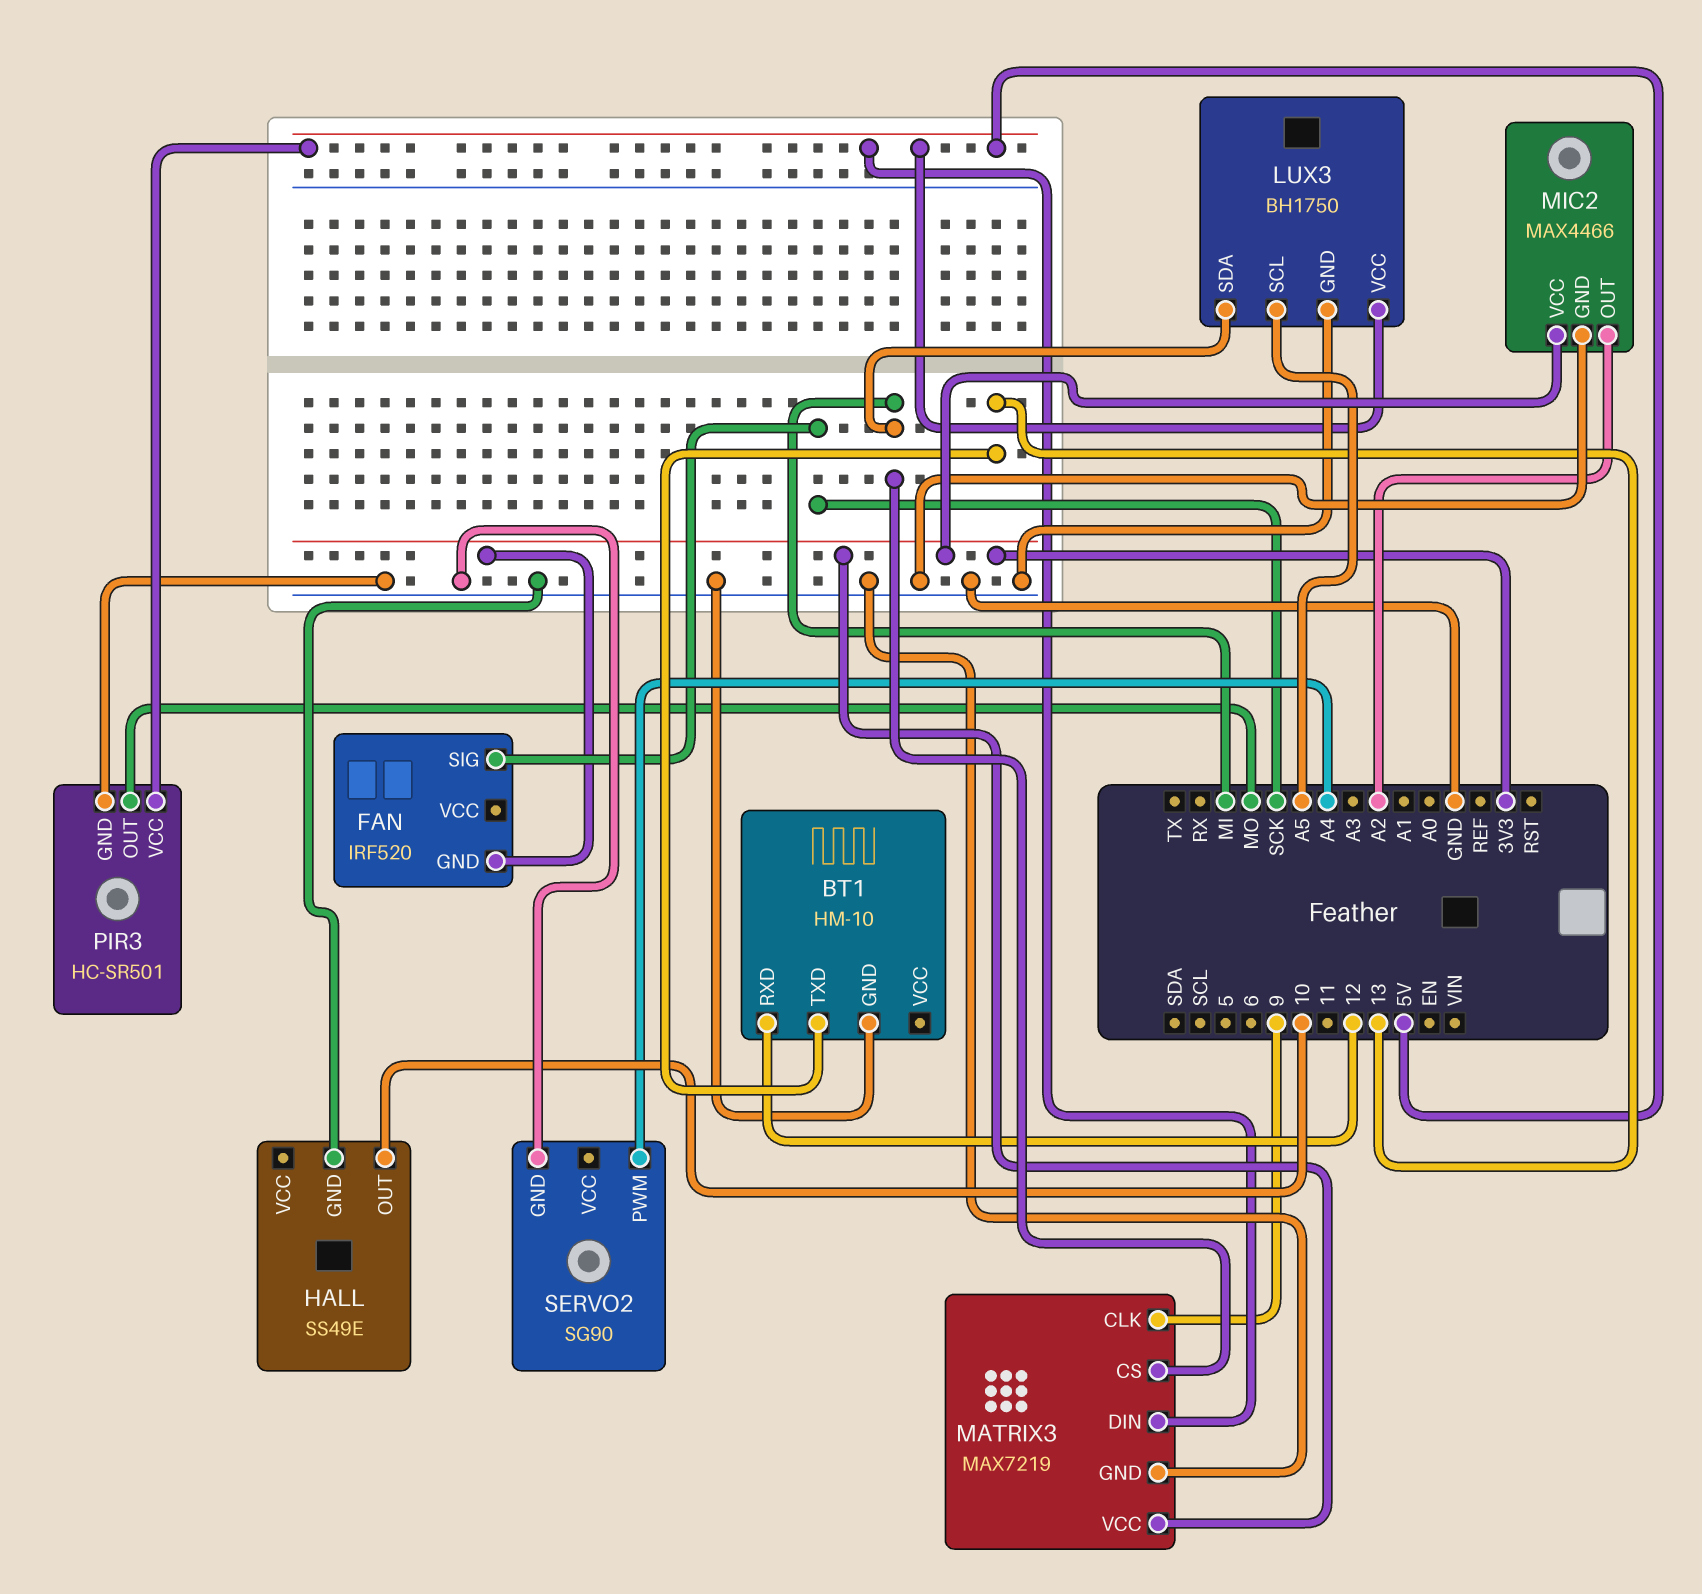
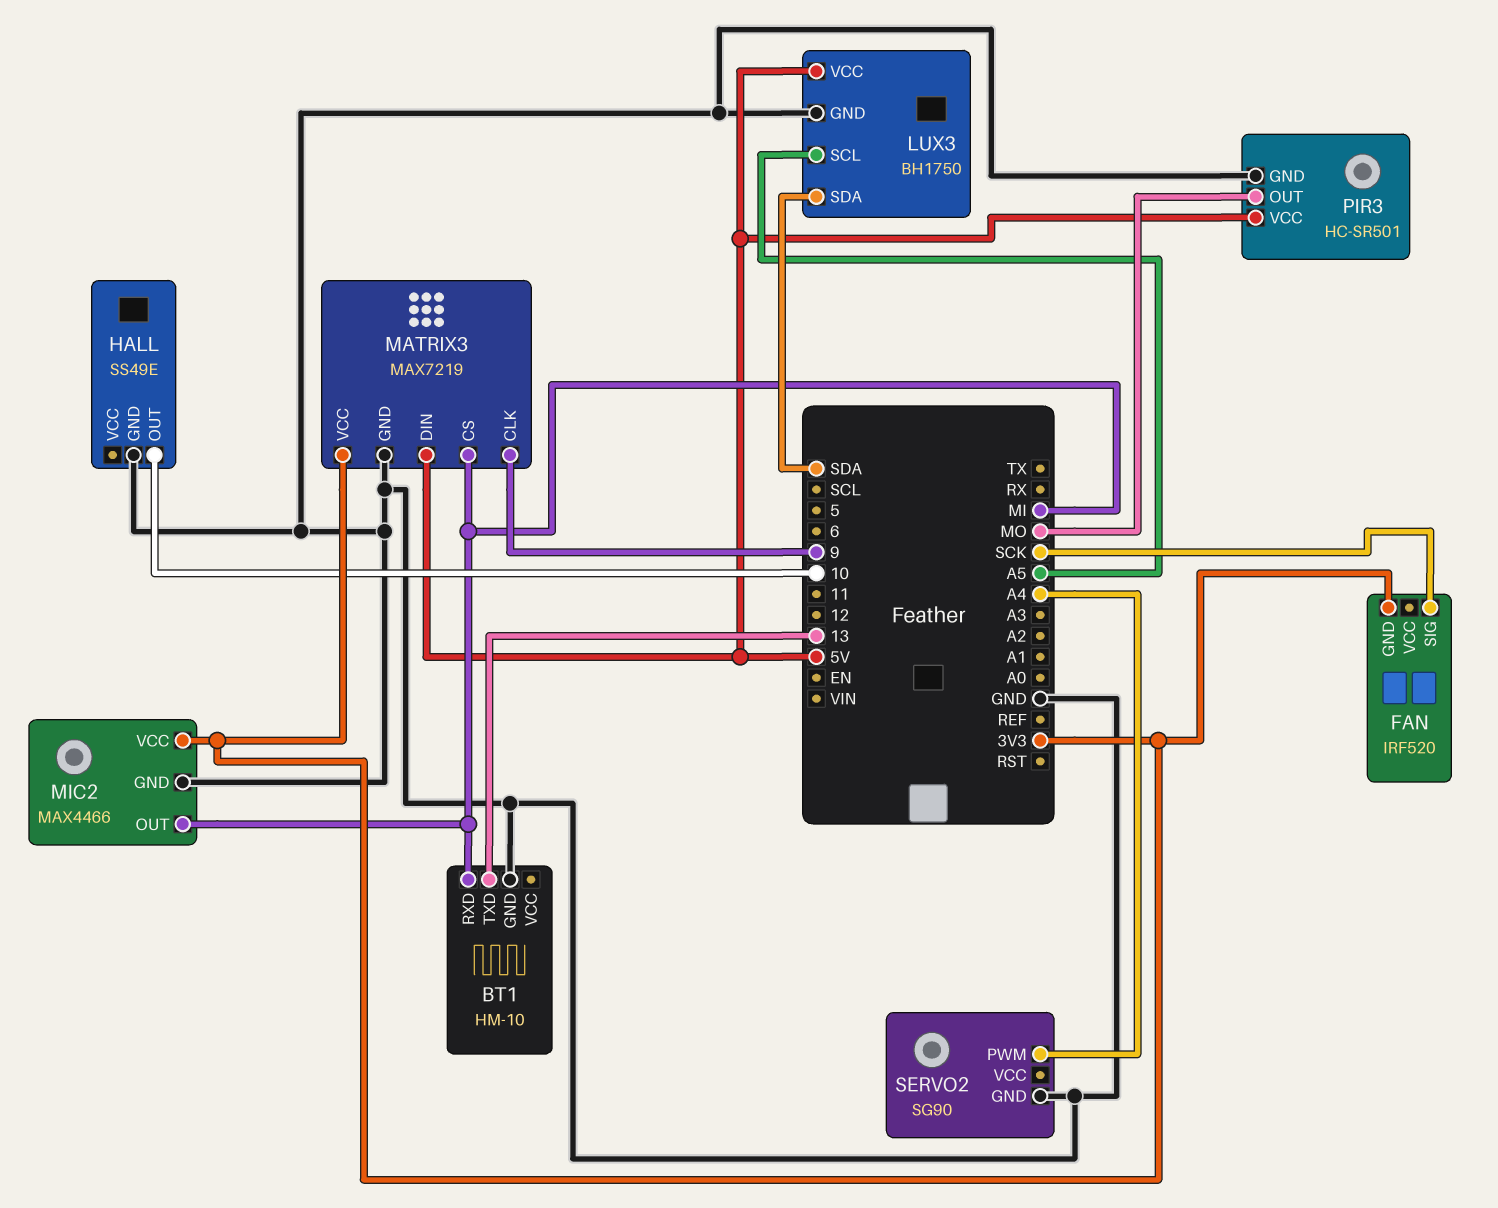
BT1 pin RXD: 12 -> MI
LUX3 pin SDA: MI -> SDA
MIC2 pin OUT: A2 -> MI

